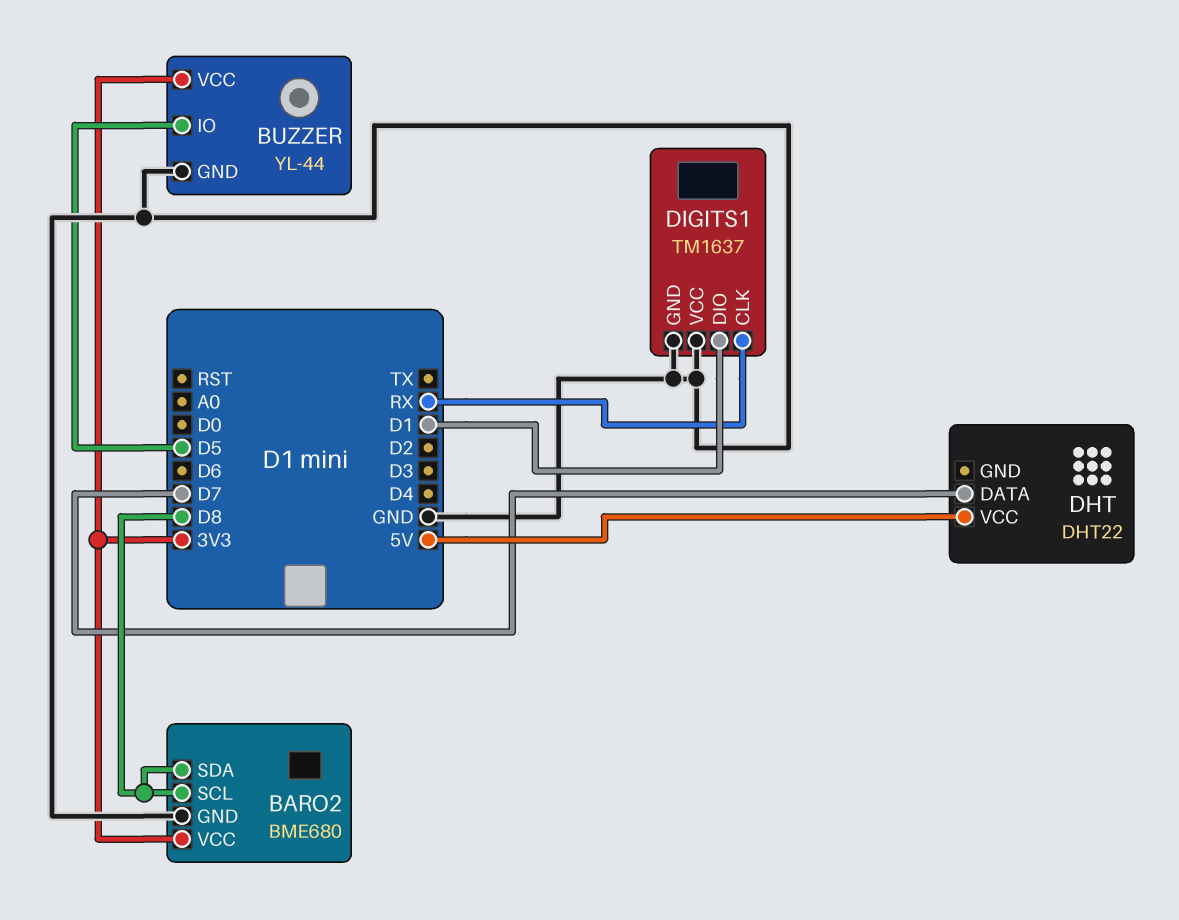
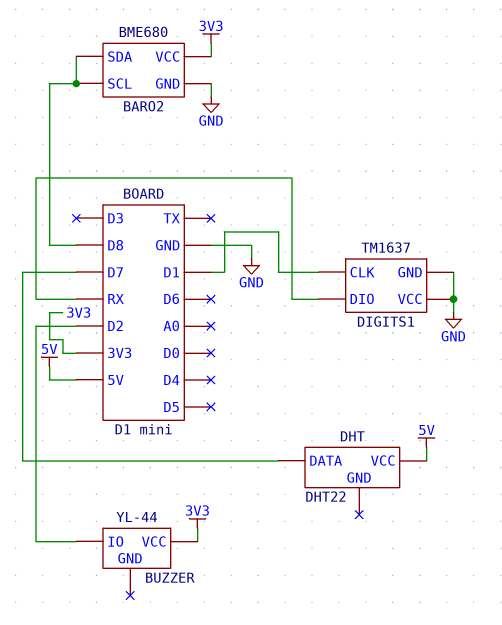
BUZZER pin GND: GND -> none
BUZZER pin IO: D5 -> D2
DIGITS1 pin CLK: RX -> D1
DIGITS1 pin DIO: D1 -> RX

